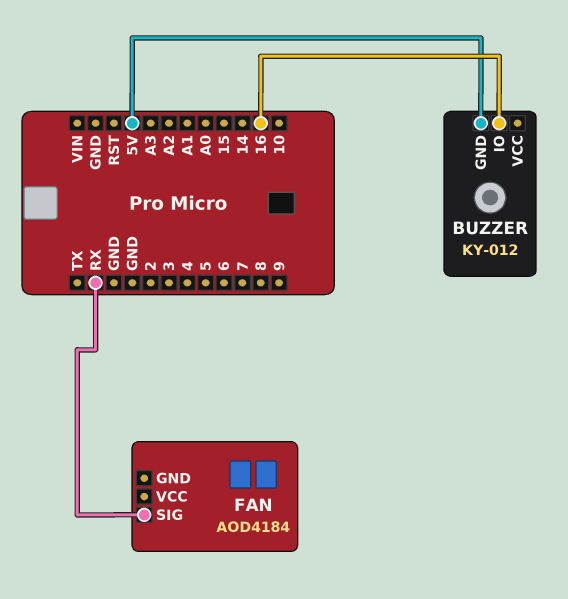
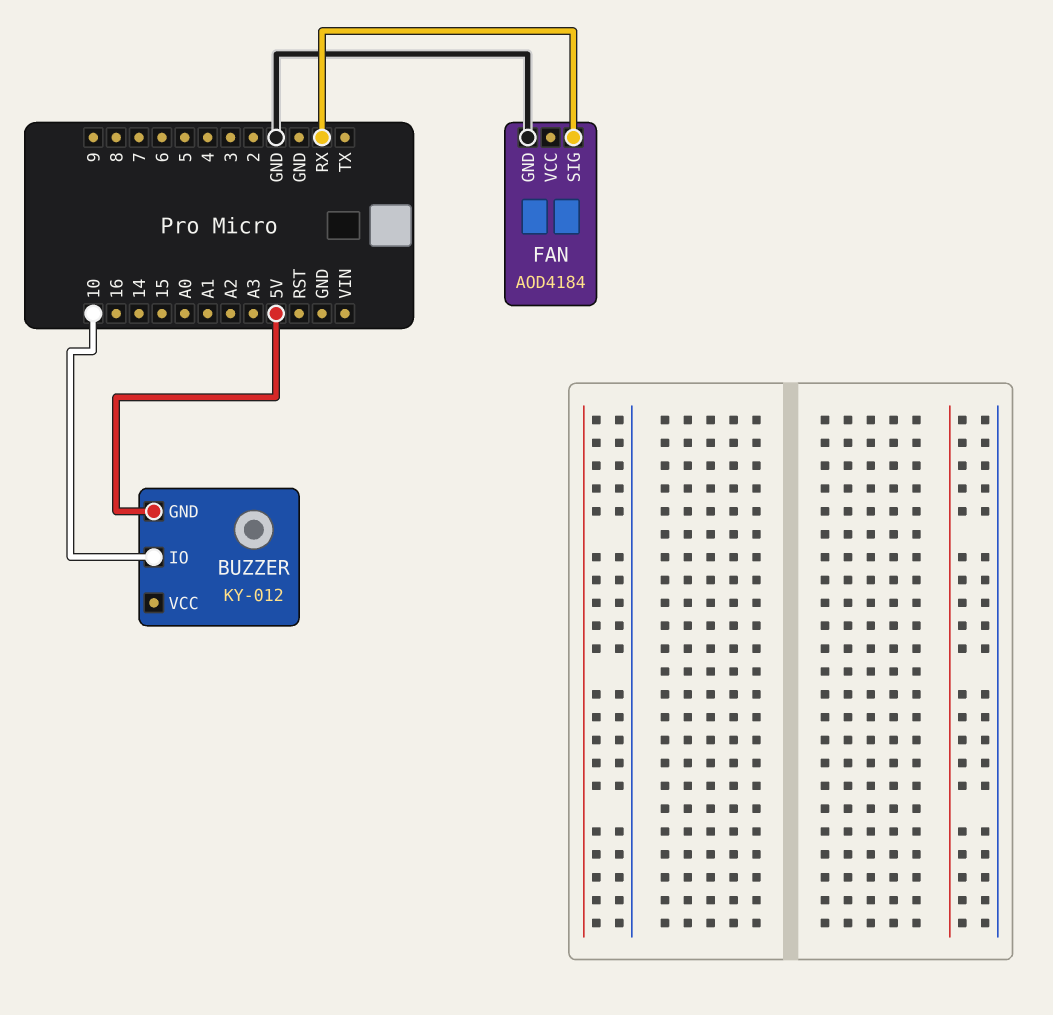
BUZZER pin IO: 16 -> 10
FAN pin GND: none -> GND

